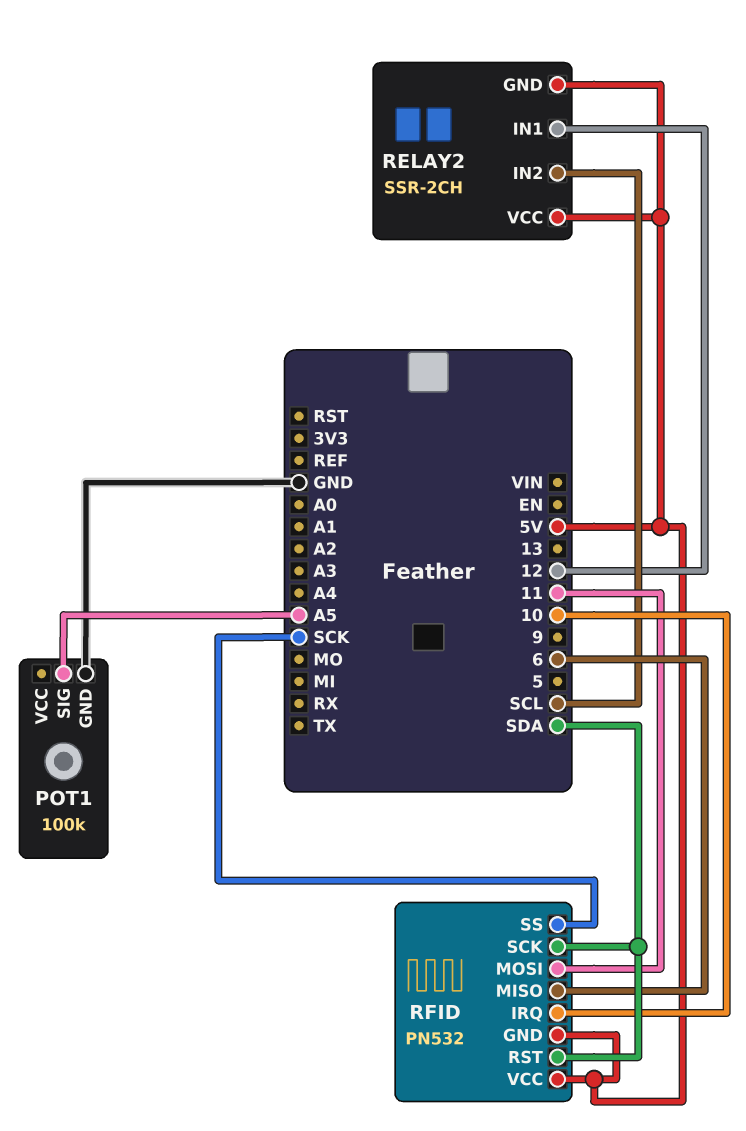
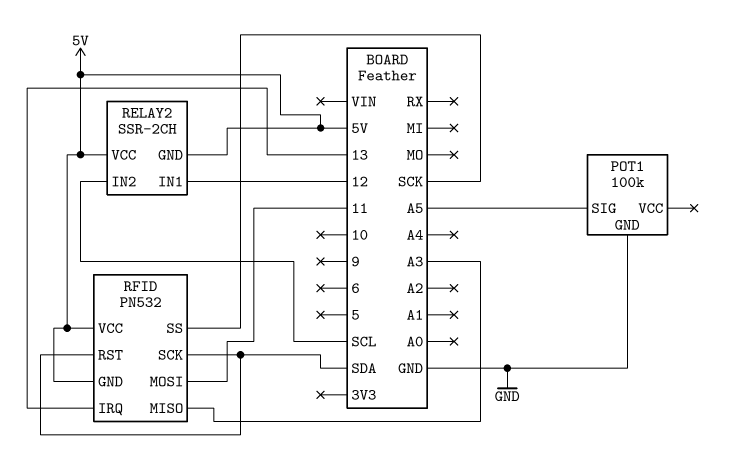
RFID pin IRQ: 10 -> 13
RFID pin MISO: 6 -> A3

